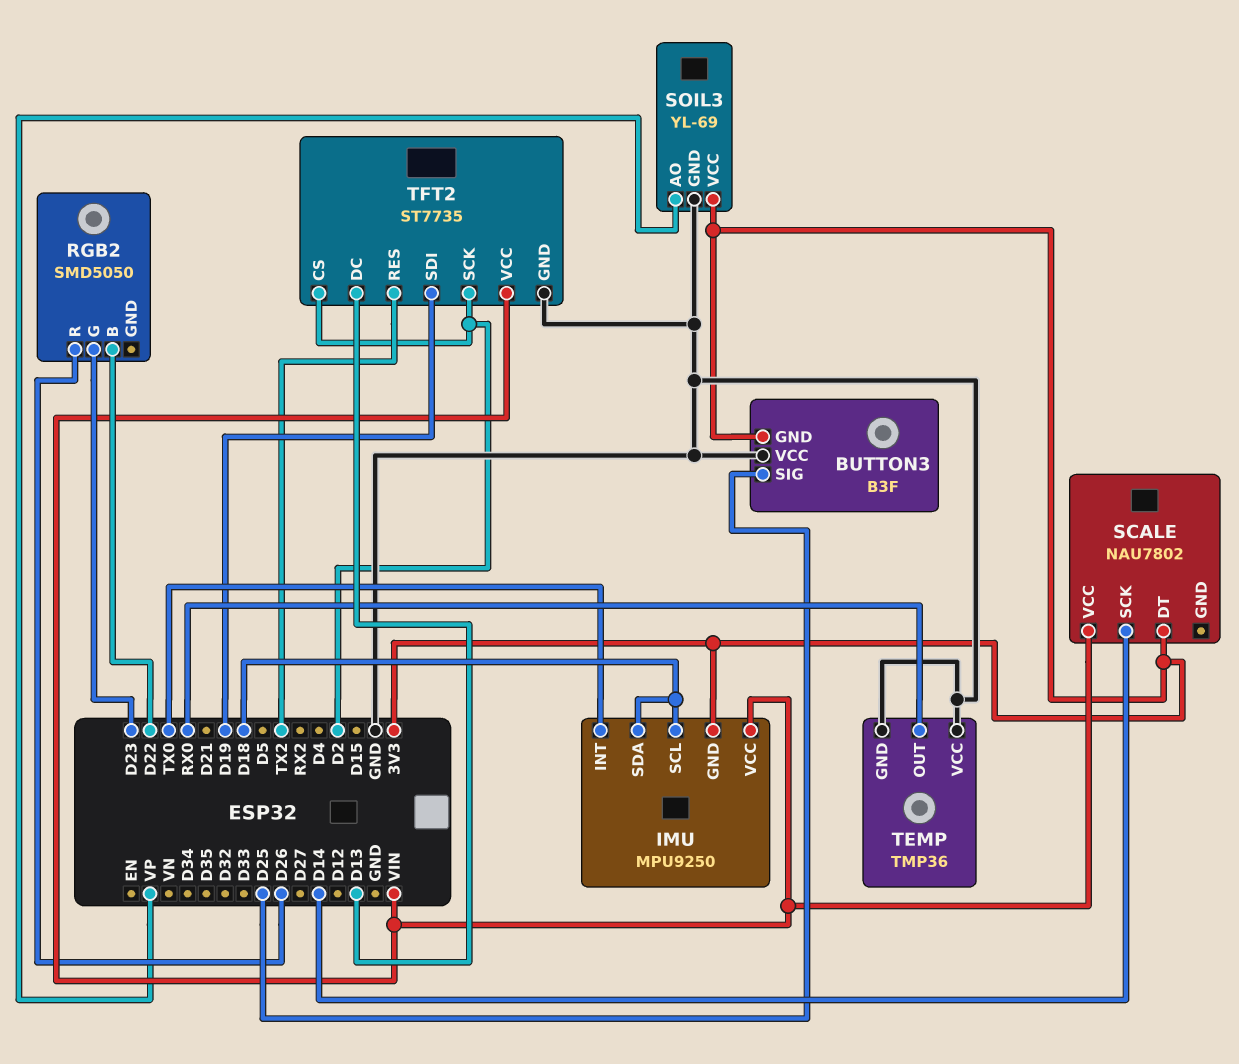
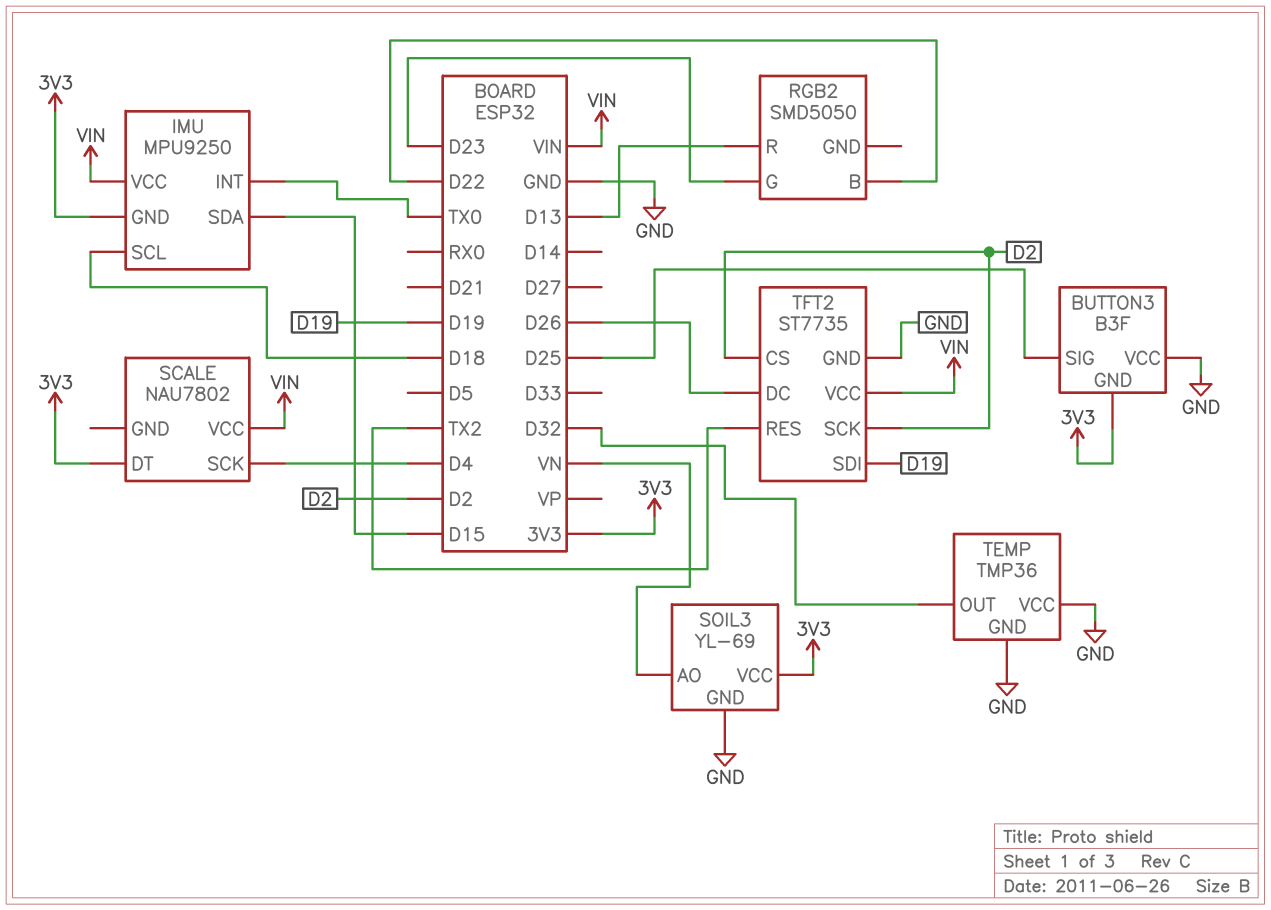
IMU pin SDA: D18 -> D15
RGB2 pin R: D26 -> D13
SCALE pin SCK: D14 -> D4
SOIL3 pin AO: VP -> VN
TEMP pin OUT: RX0 -> D32
TFT2 pin DC: D13 -> D26

